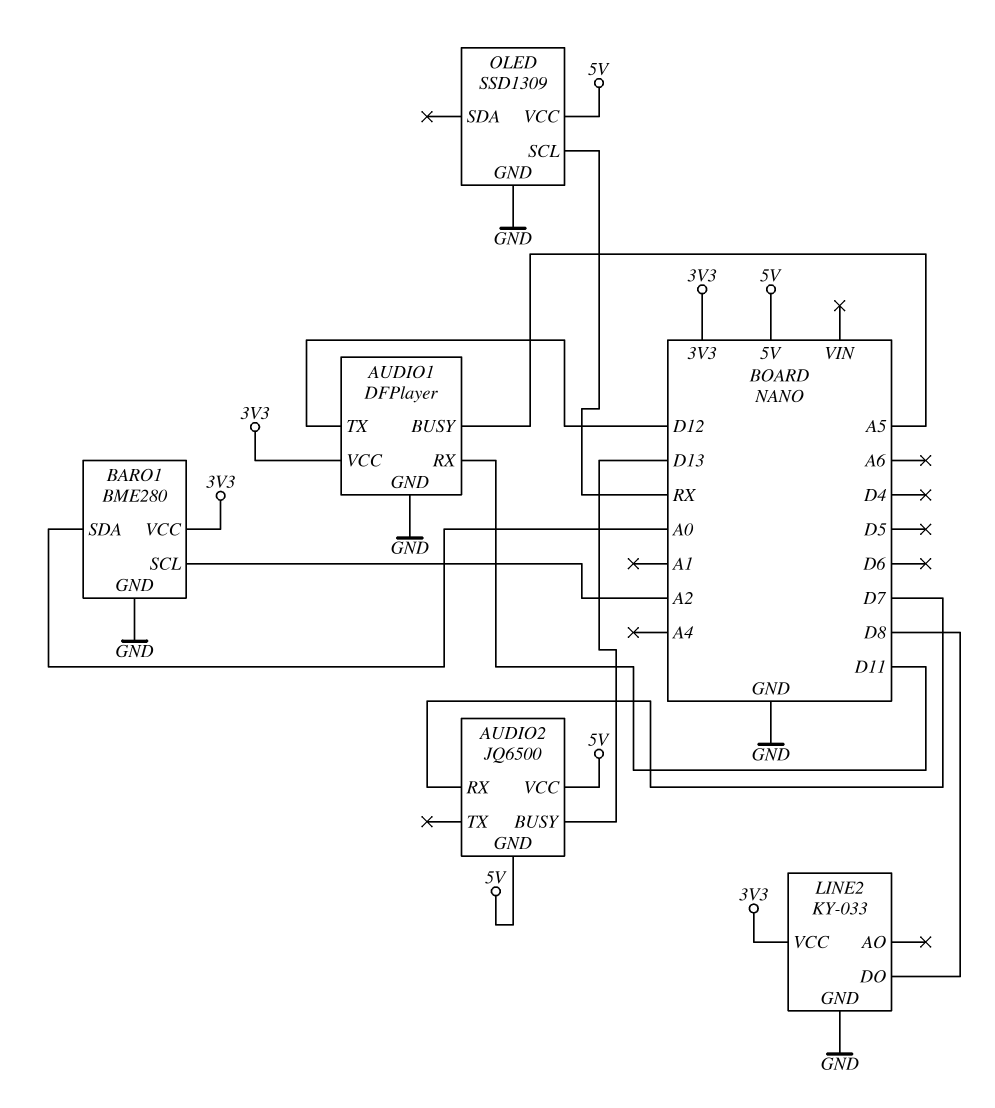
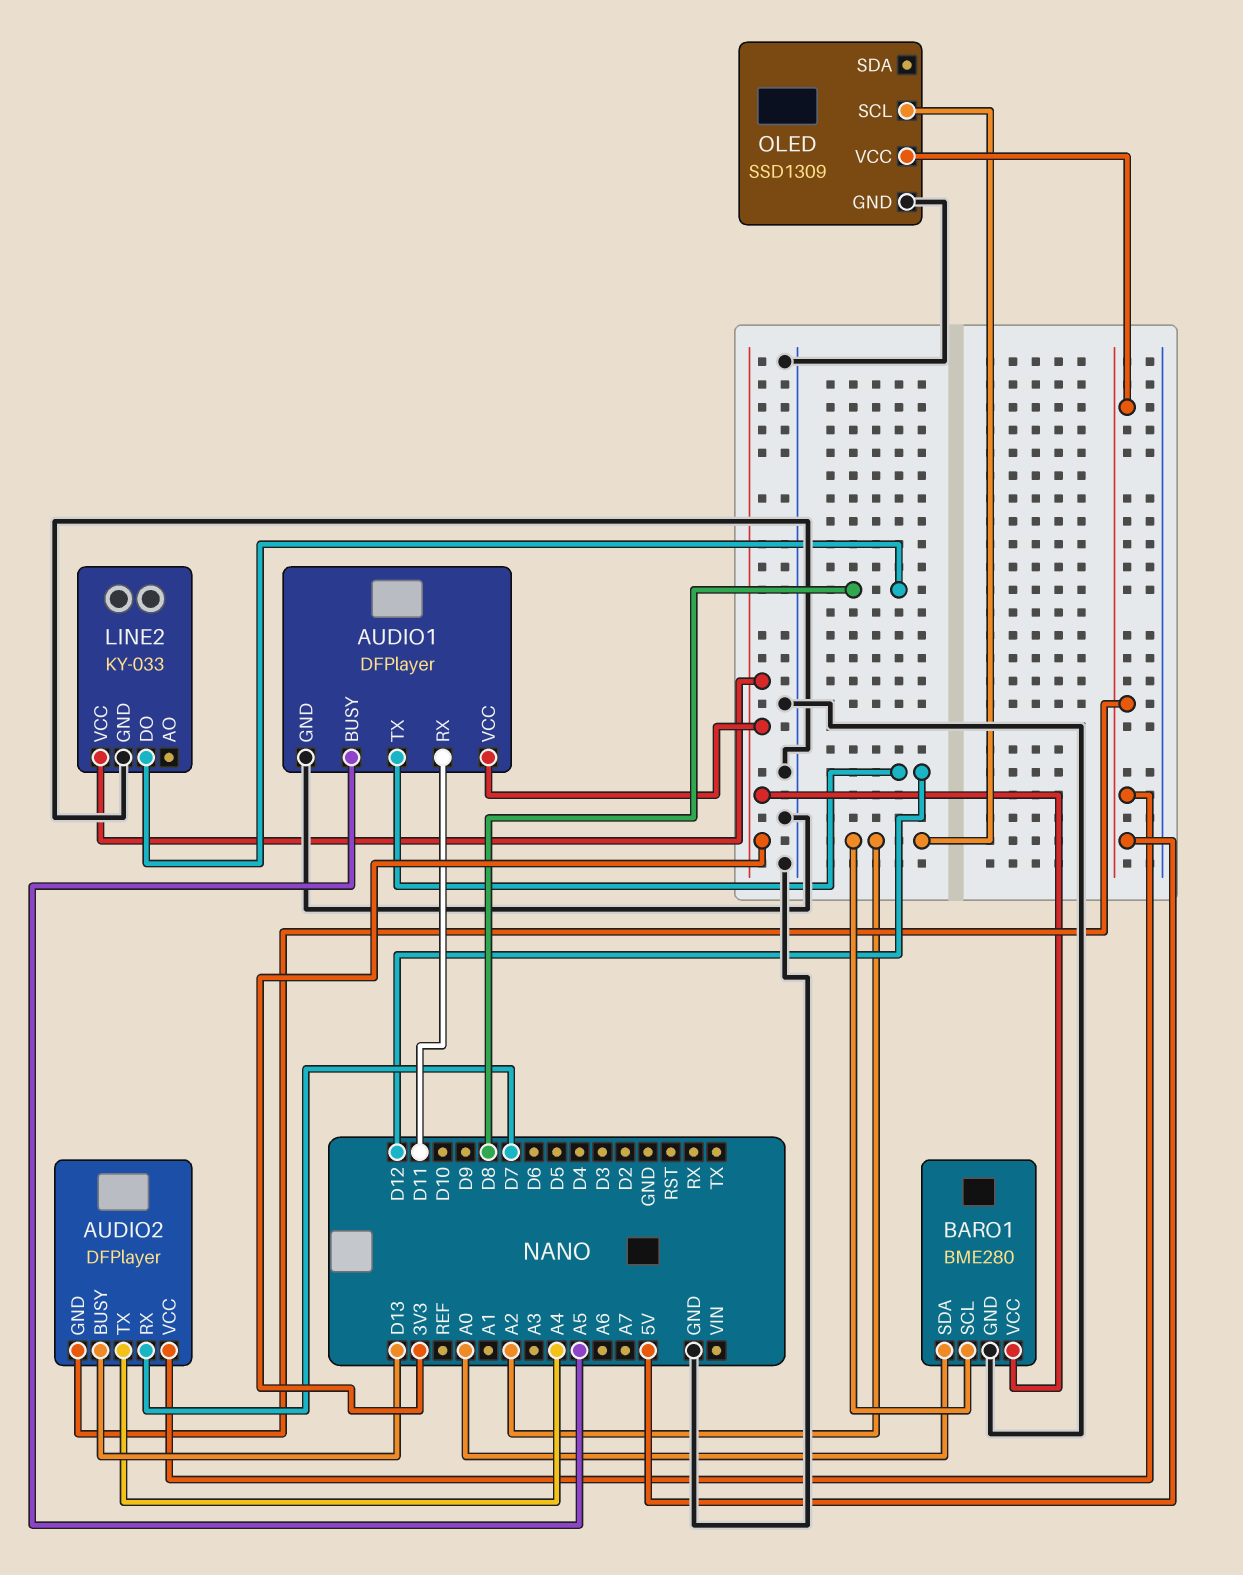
AUDIO2: JQ6500 -> DFPlayer
AUDIO2 pin TX: none -> A4
OLED pin SCL: RX -> A2

